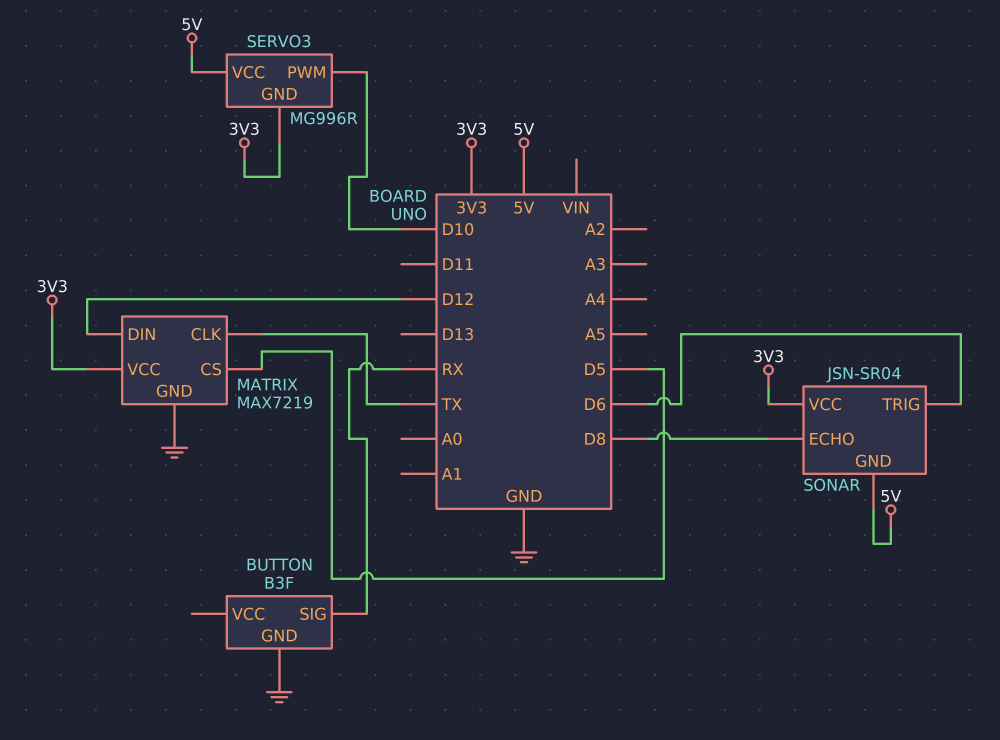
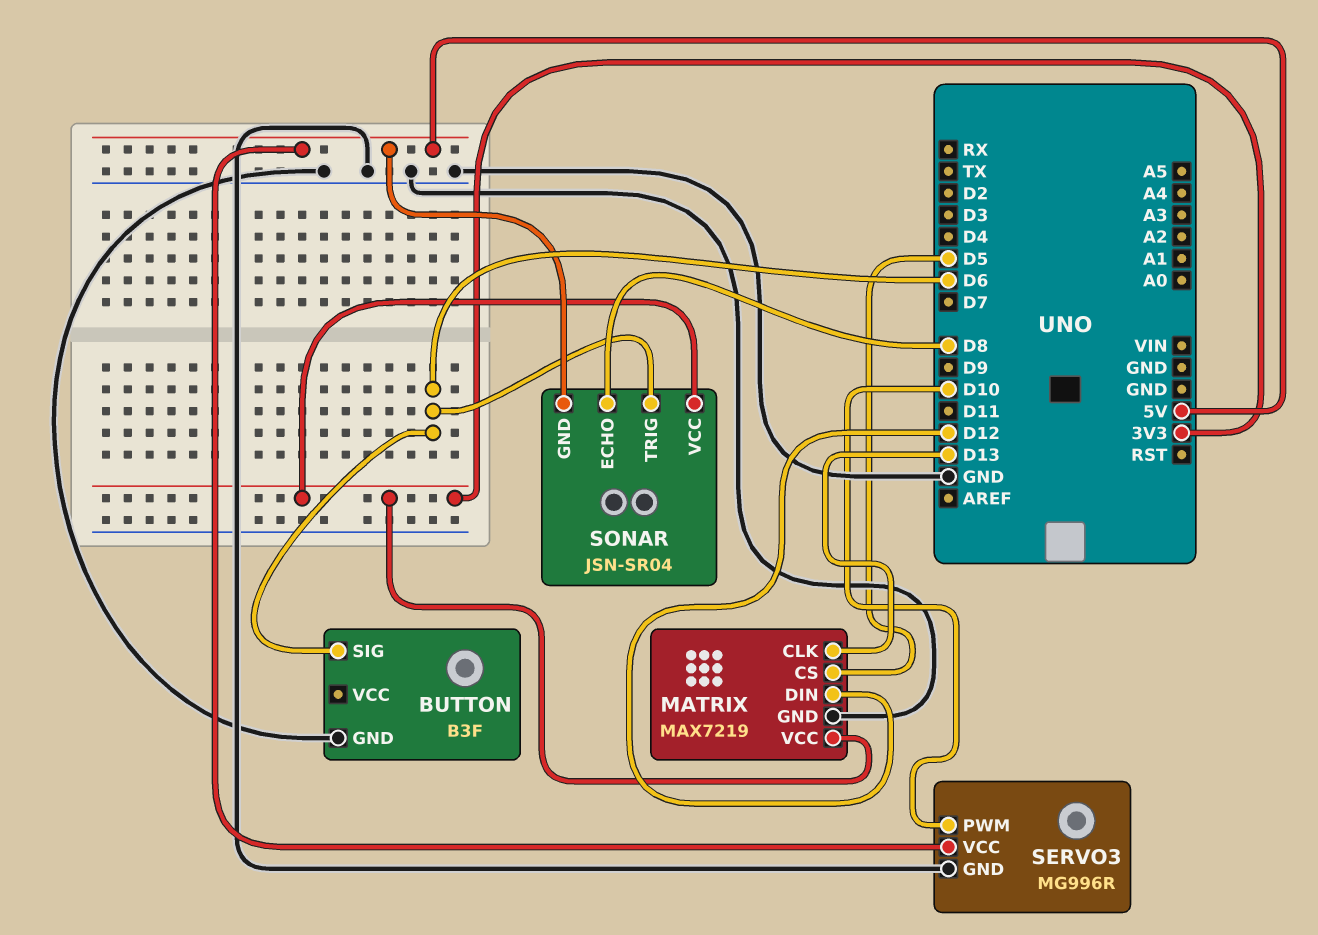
BUTTON pin SIG: RX -> D6
MATRIX pin CLK: TX -> D13
SERVO3 pin GND: 3V3 -> GND

